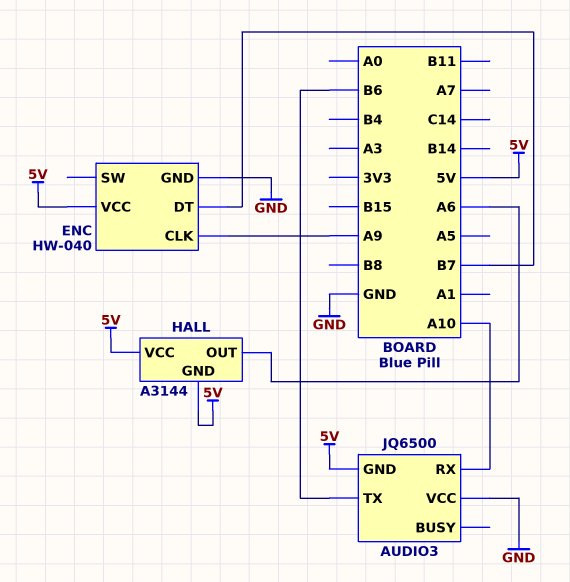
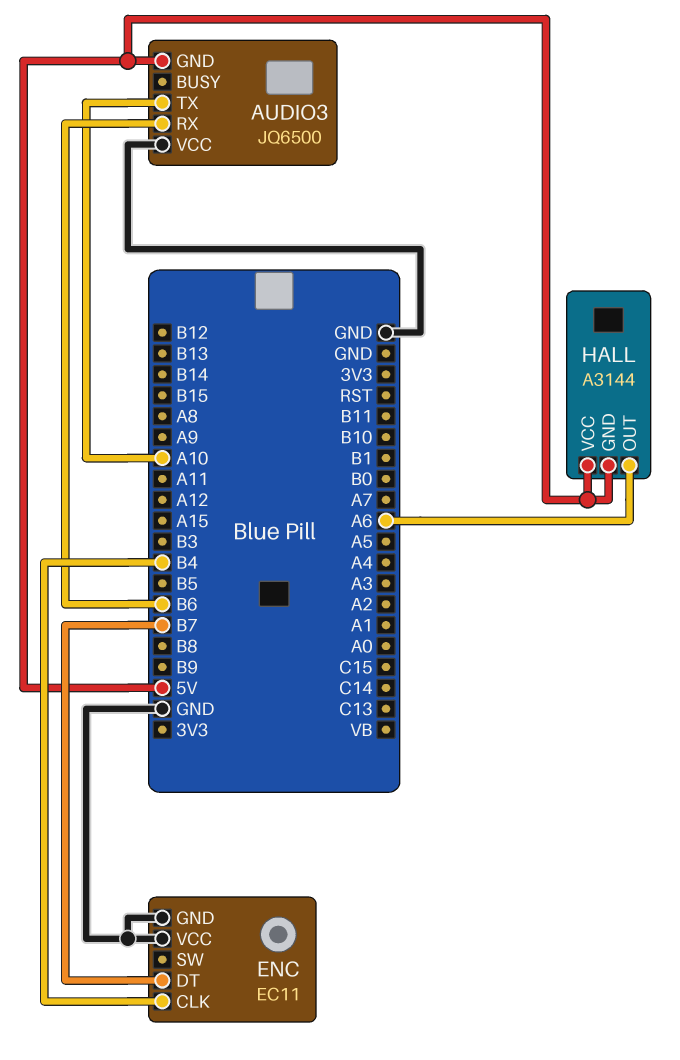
AUDIO3 pin RX: A10 -> B6
AUDIO3 pin TX: B6 -> A10
ENC: HW-040 -> EC11
ENC pin CLK: A9 -> B4
ENC pin VCC: 5V -> GND

